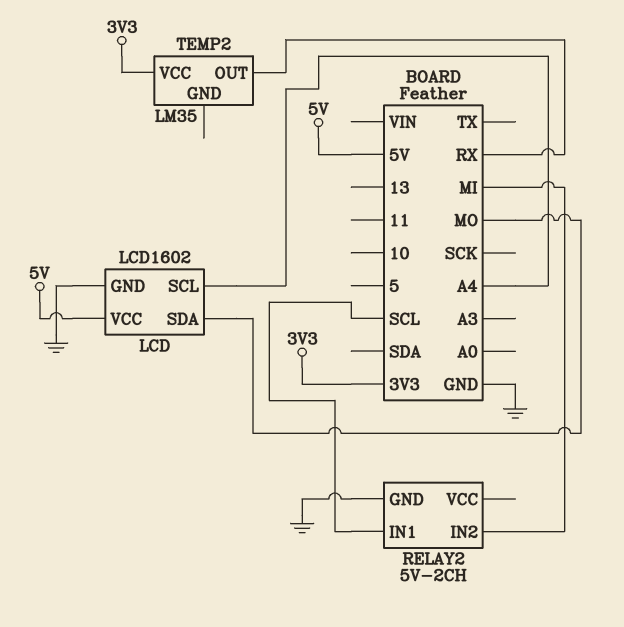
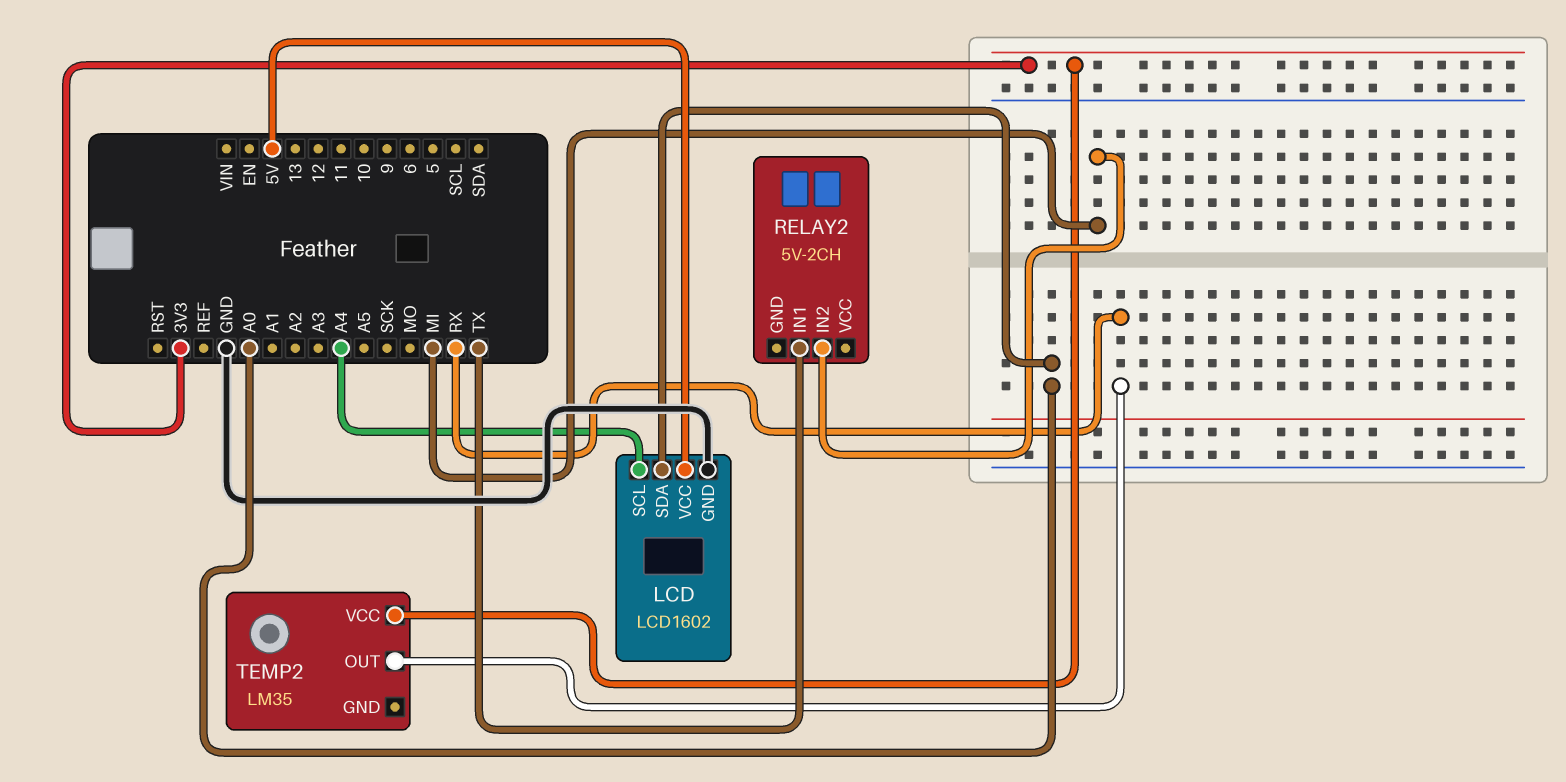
LCD pin SDA: MO -> A0
RELAY2 pin GND: GND -> none
RELAY2 pin IN1: SCL -> TX

